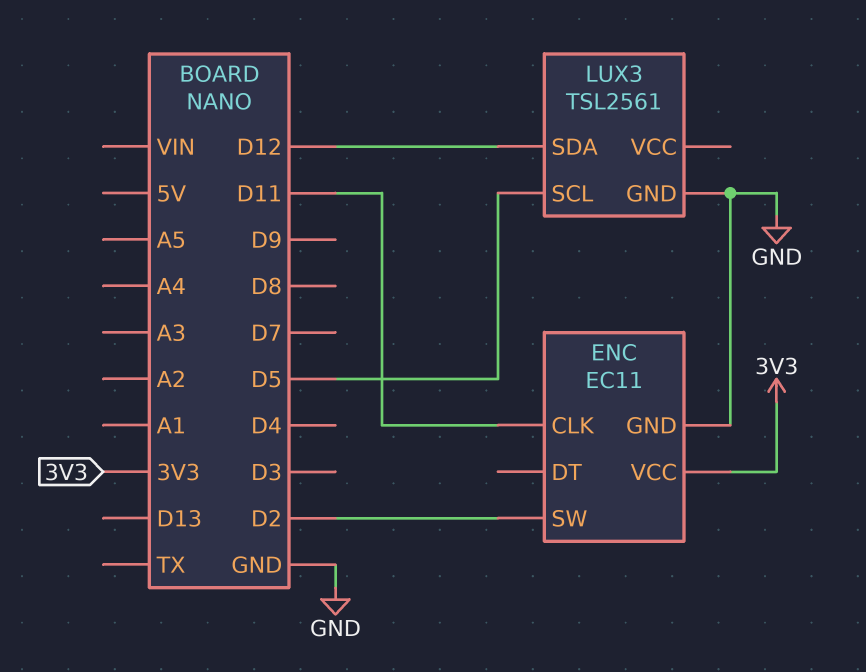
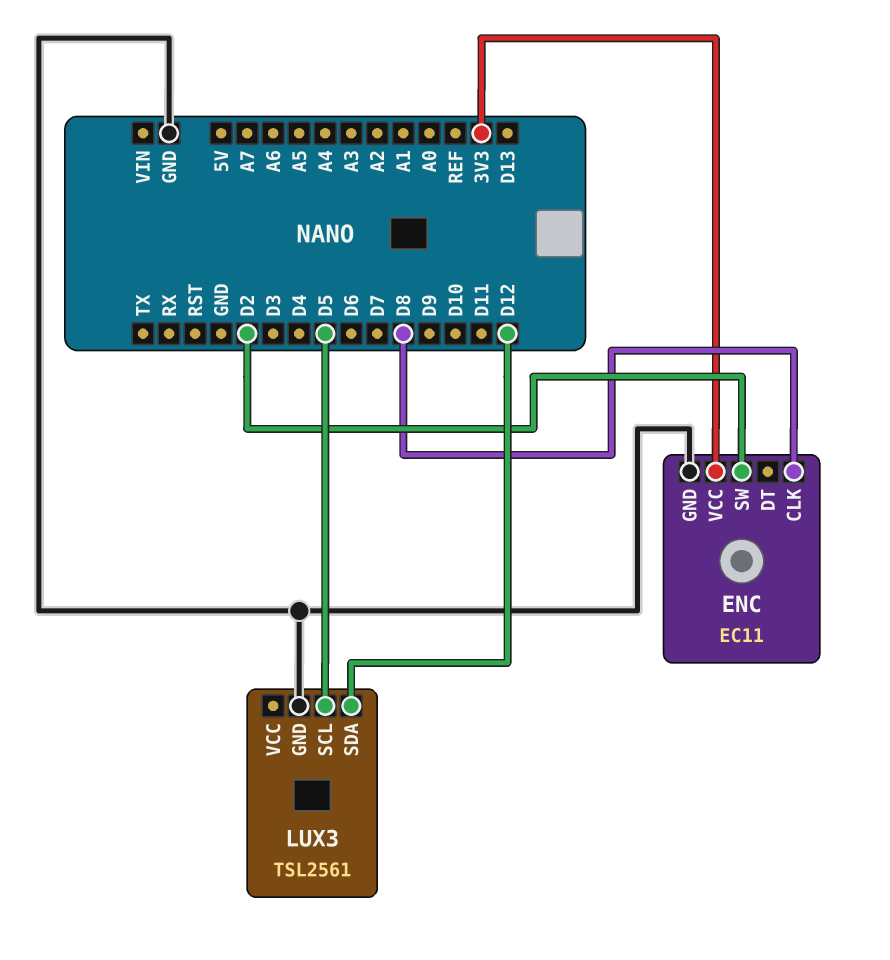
ENC pin CLK: D11 -> D8

